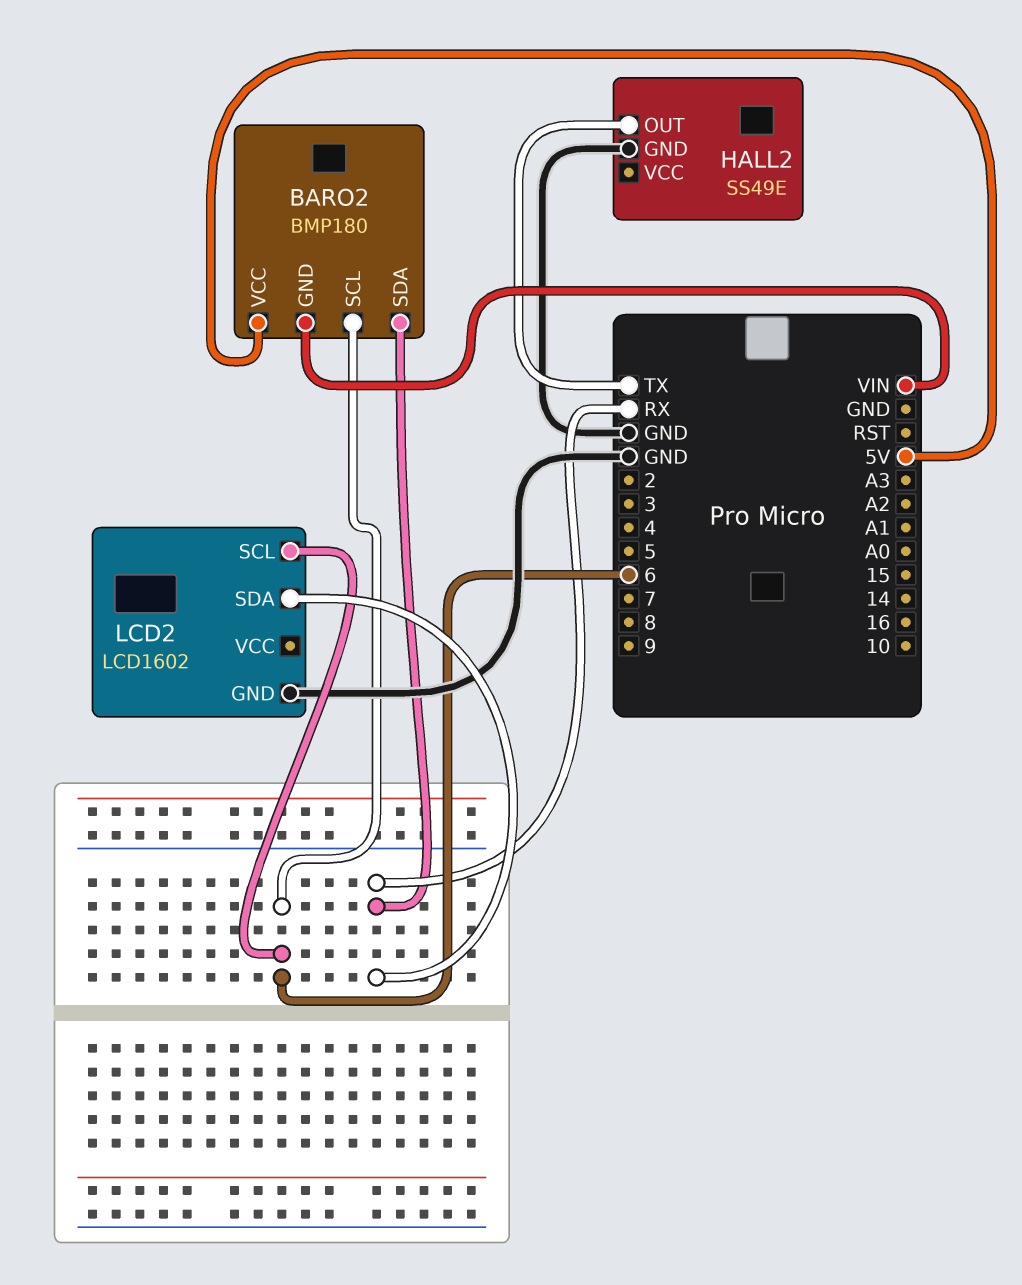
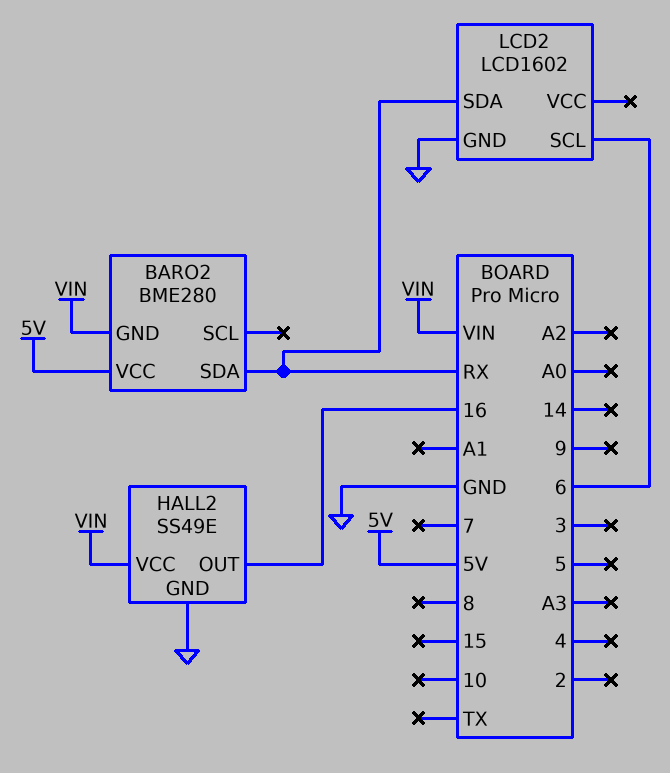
BARO2: BMP180 -> BME280
BARO2 pin SCL: 6 -> none
HALL2 pin OUT: TX -> 16
HALL2 pin VCC: none -> VIN

